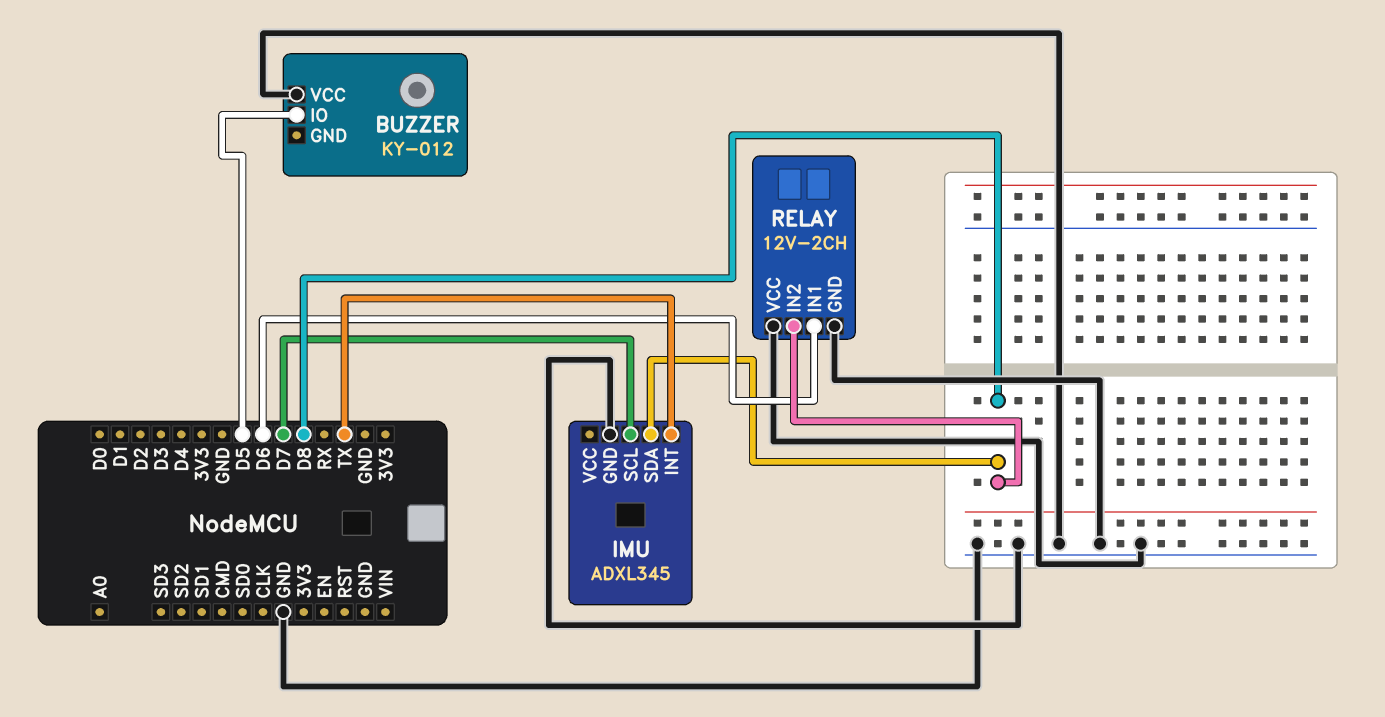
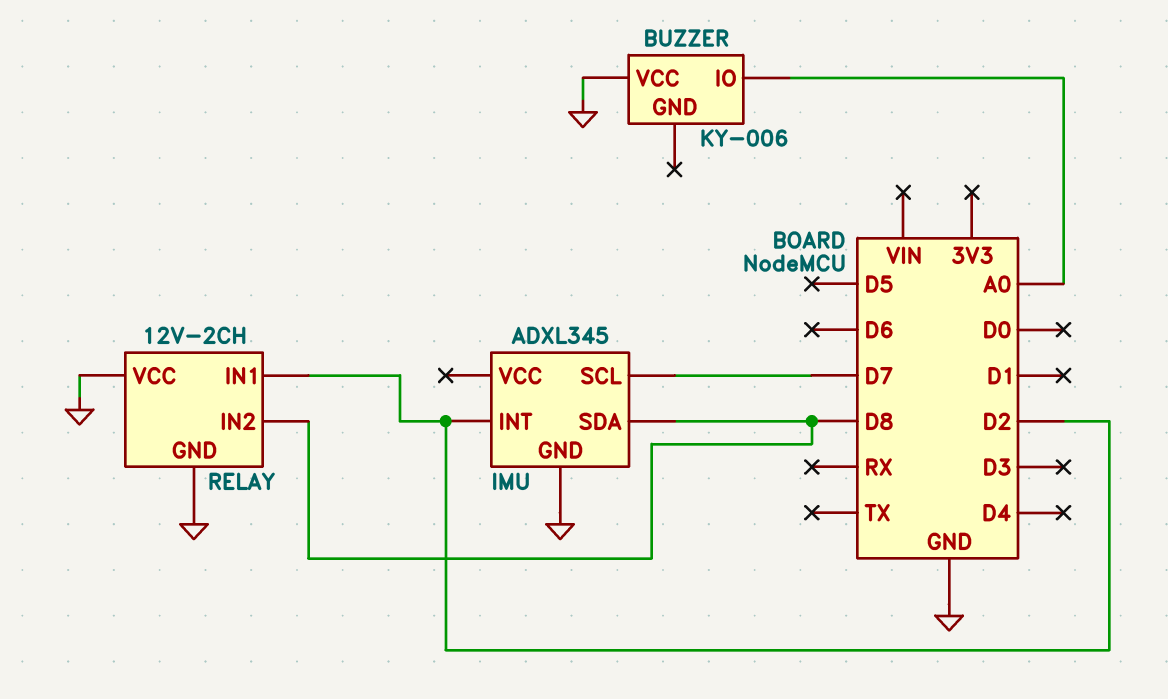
BUZZER: KY-012 -> KY-006
BUZZER pin IO: D5 -> A0
IMU pin INT: TX -> D2
RELAY pin IN1: D6 -> D2

